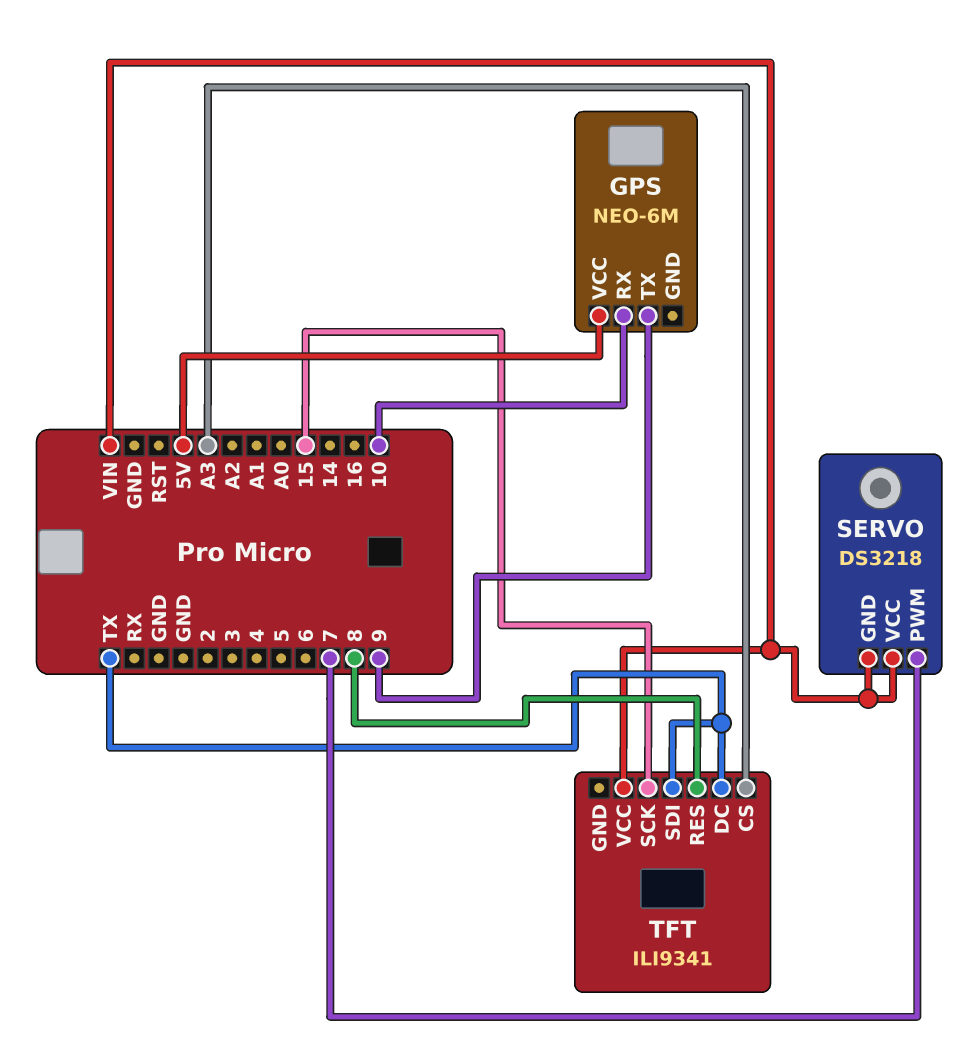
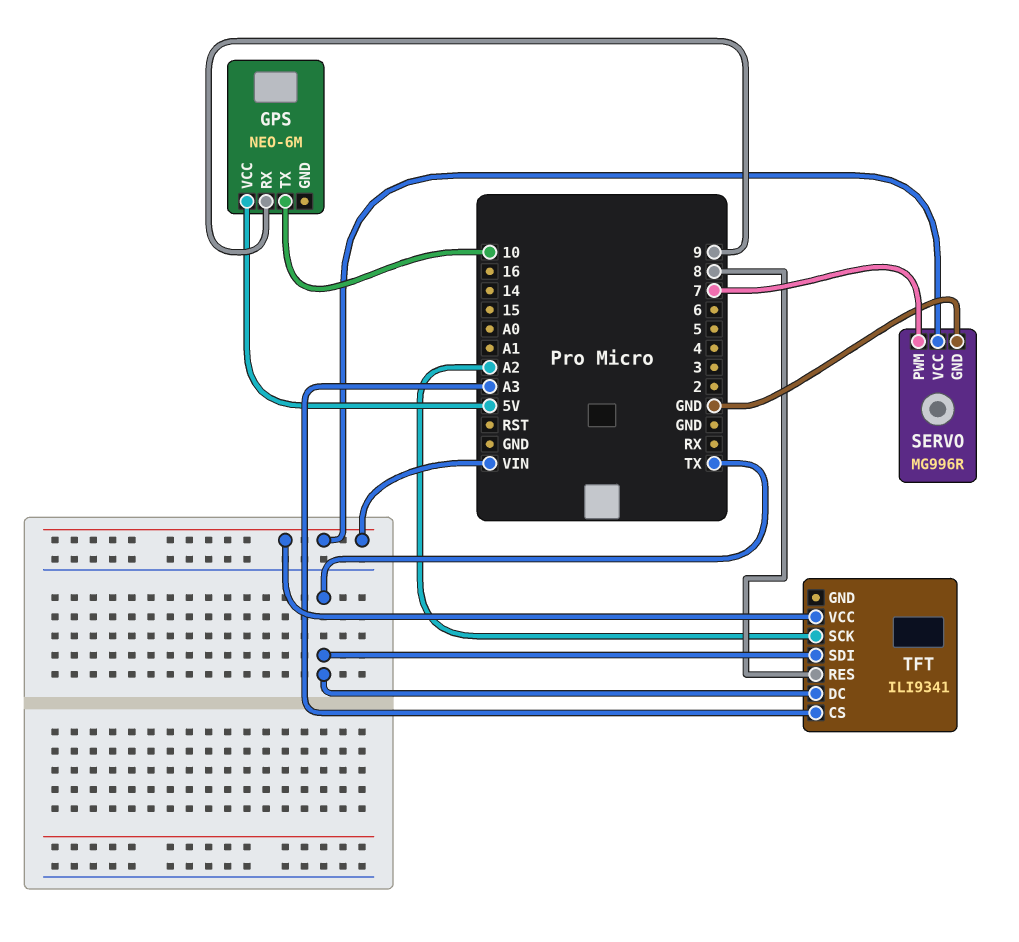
GPS pin RX: 10 -> 9
GPS pin TX: 9 -> 10
SERVO: DS3218 -> MG996R
SERVO pin GND: VIN -> GND
TFT pin SCK: 15 -> A2

